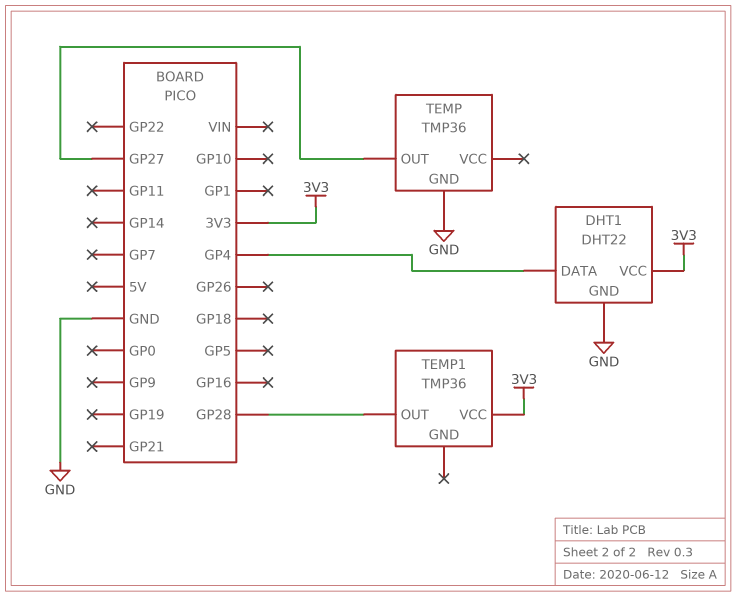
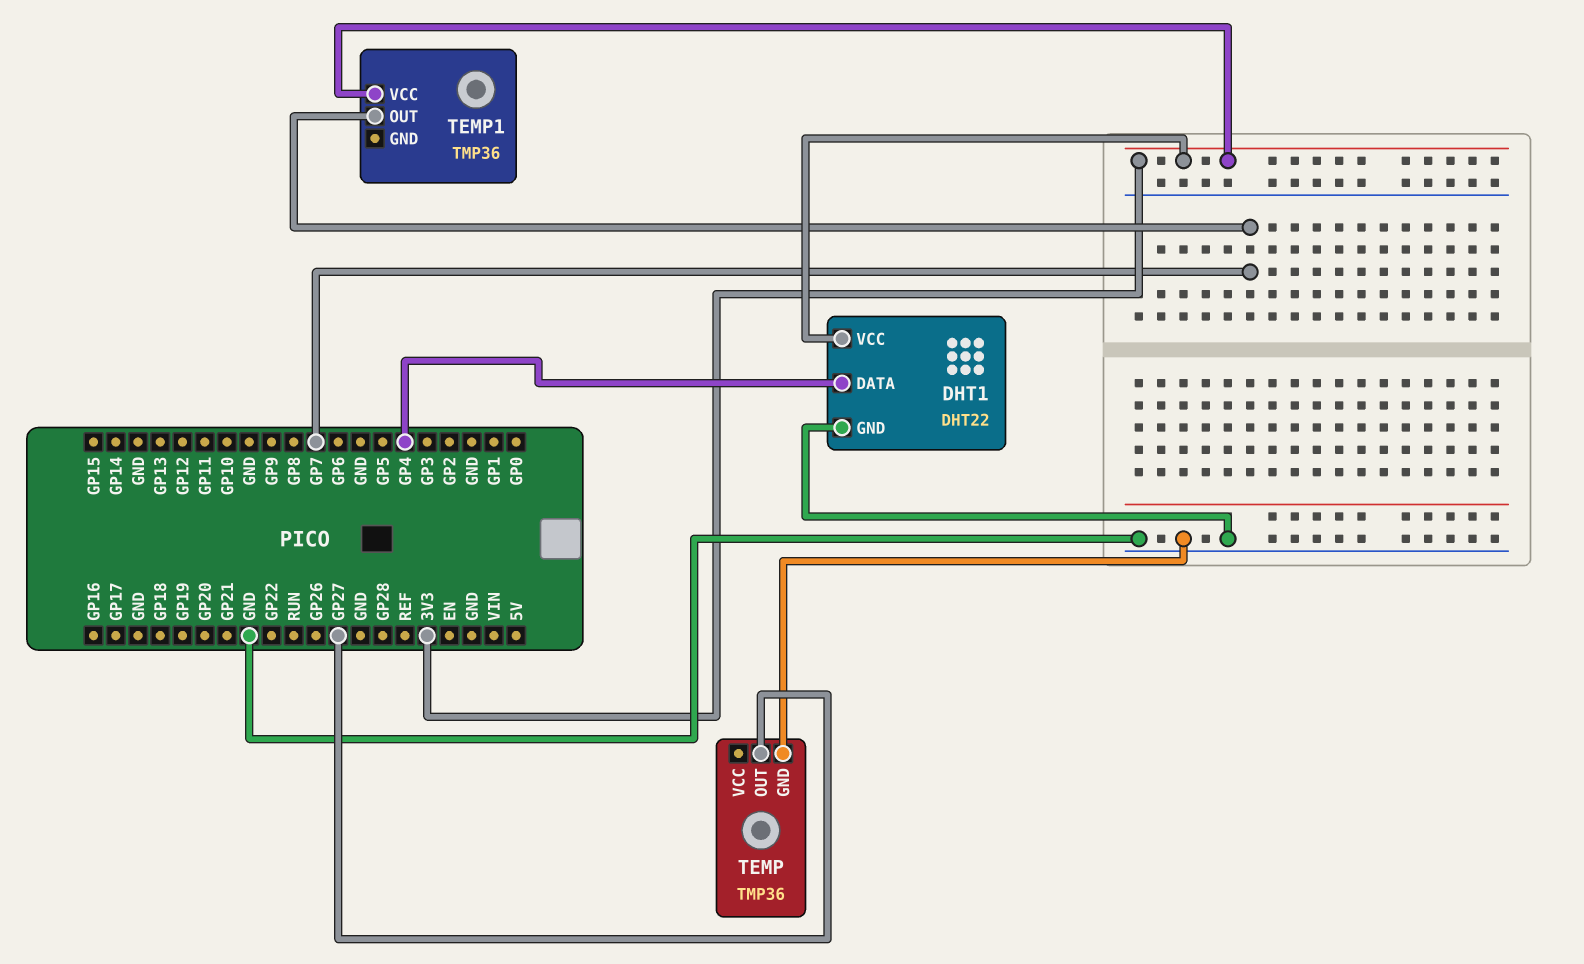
TEMP1 pin OUT: GP28 -> GP7

